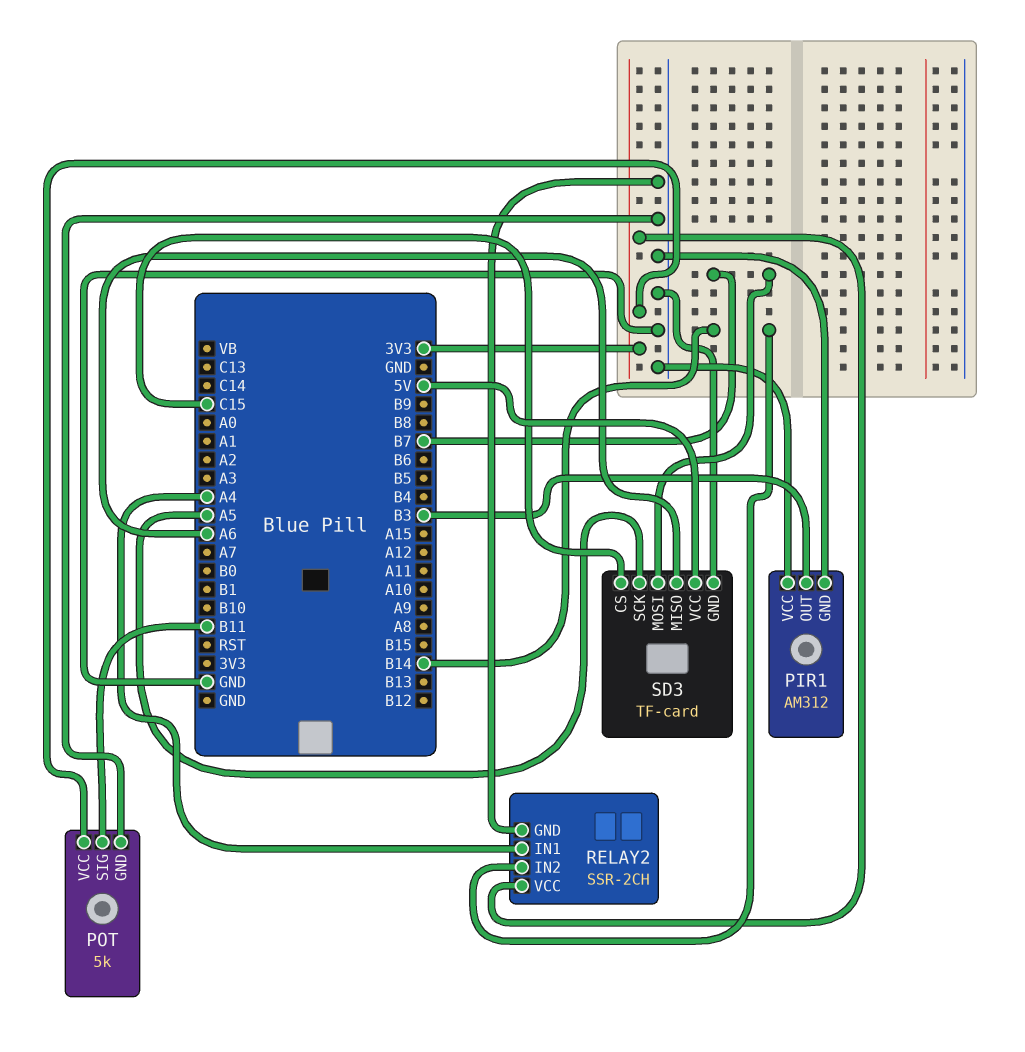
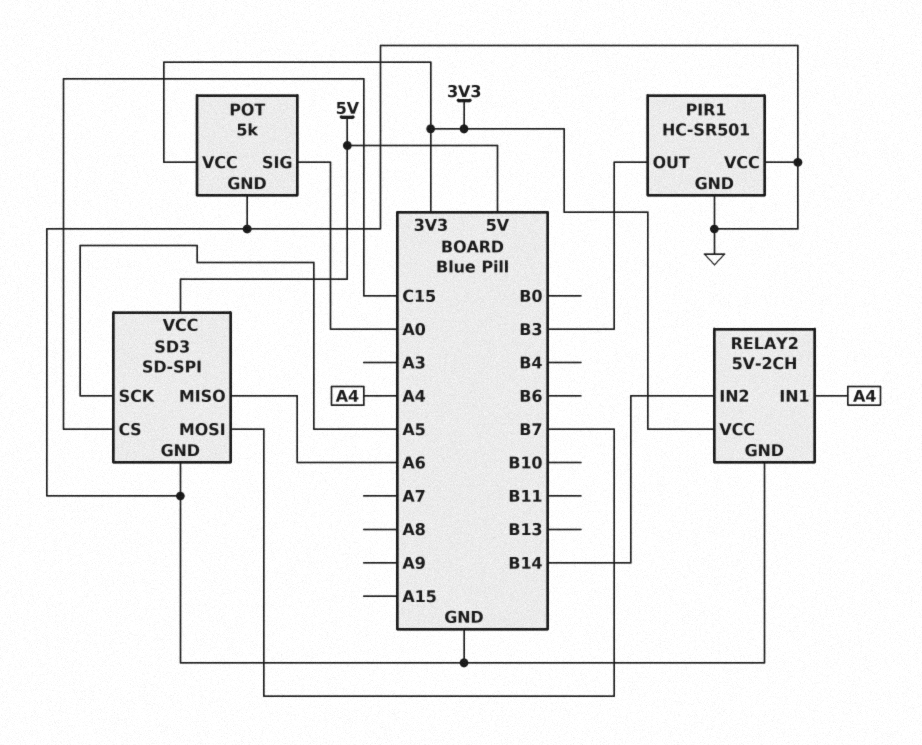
PIR1: AM312 -> HC-SR501
POT pin SIG: B11 -> A0
RELAY2: SSR-2CH -> 5V-2CH
SD3: TF-card -> SD-SPI

